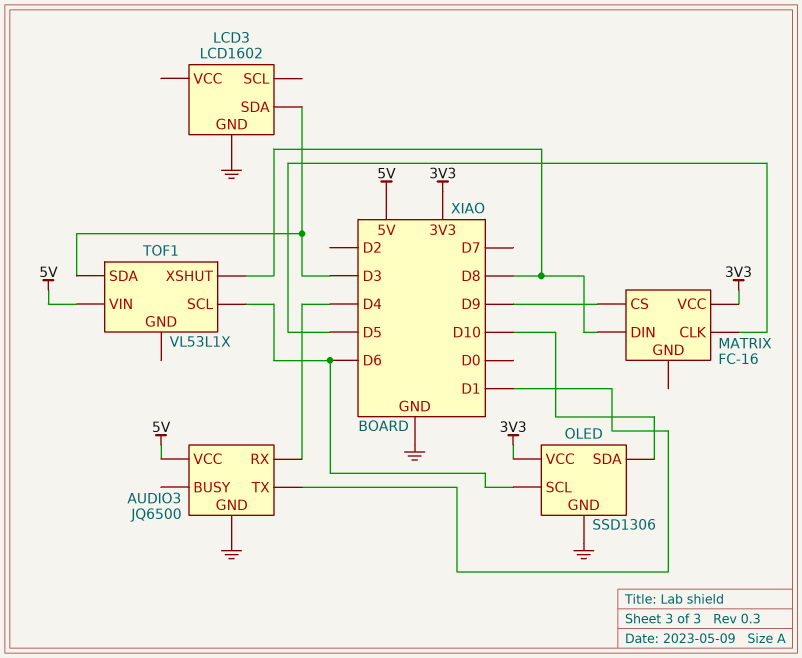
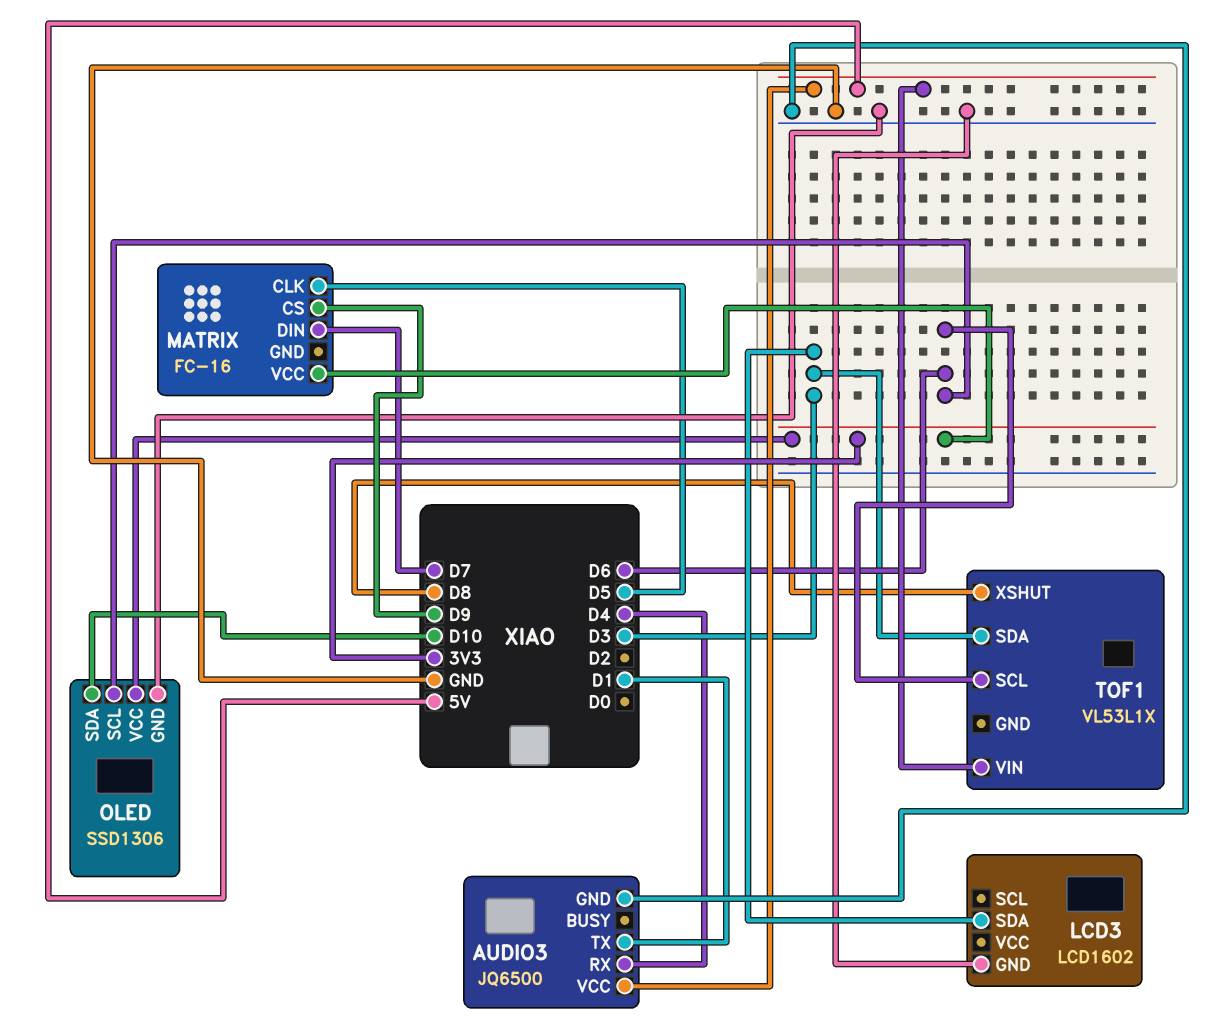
MATRIX pin DIN: D8 -> D7

